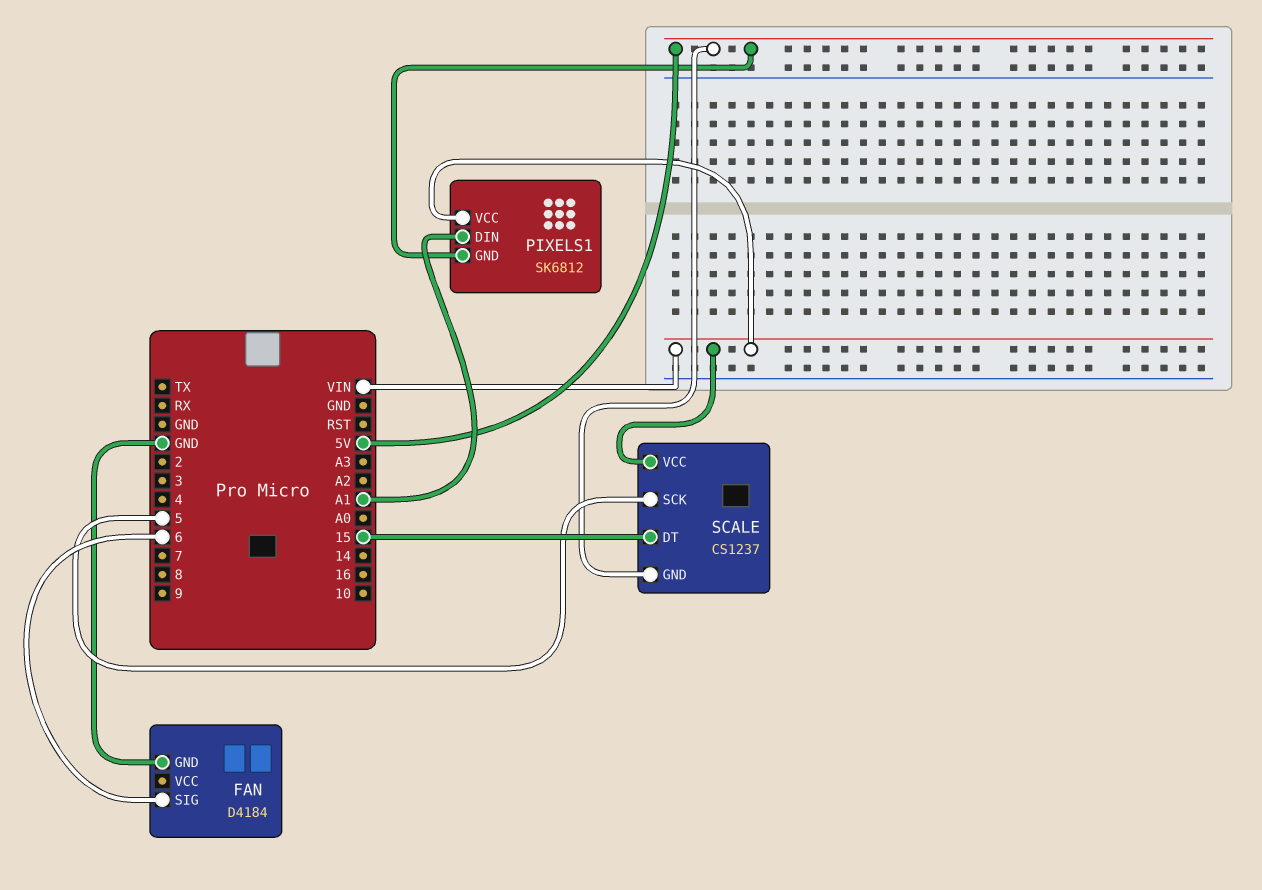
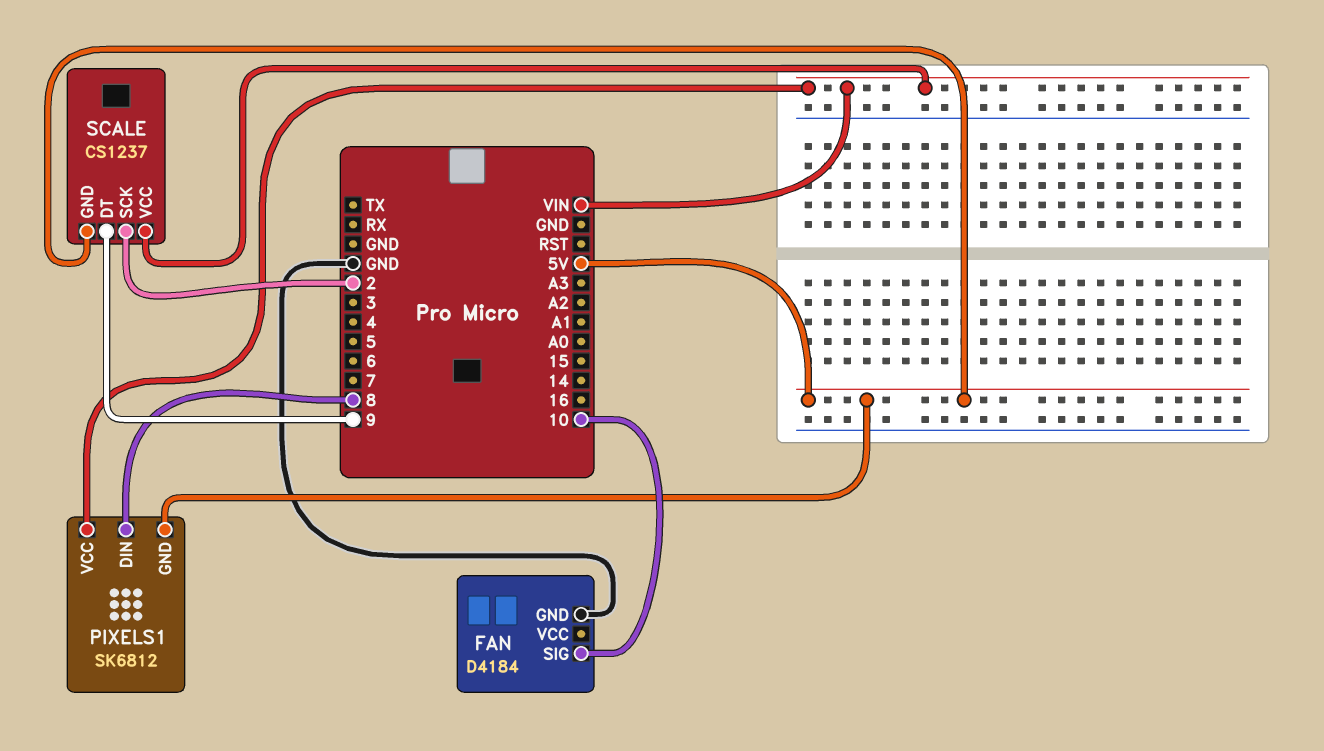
FAN pin SIG: 6 -> 10
PIXELS1 pin DIN: A1 -> 8
SCALE pin DT: 15 -> 9
SCALE pin SCK: 5 -> 2

